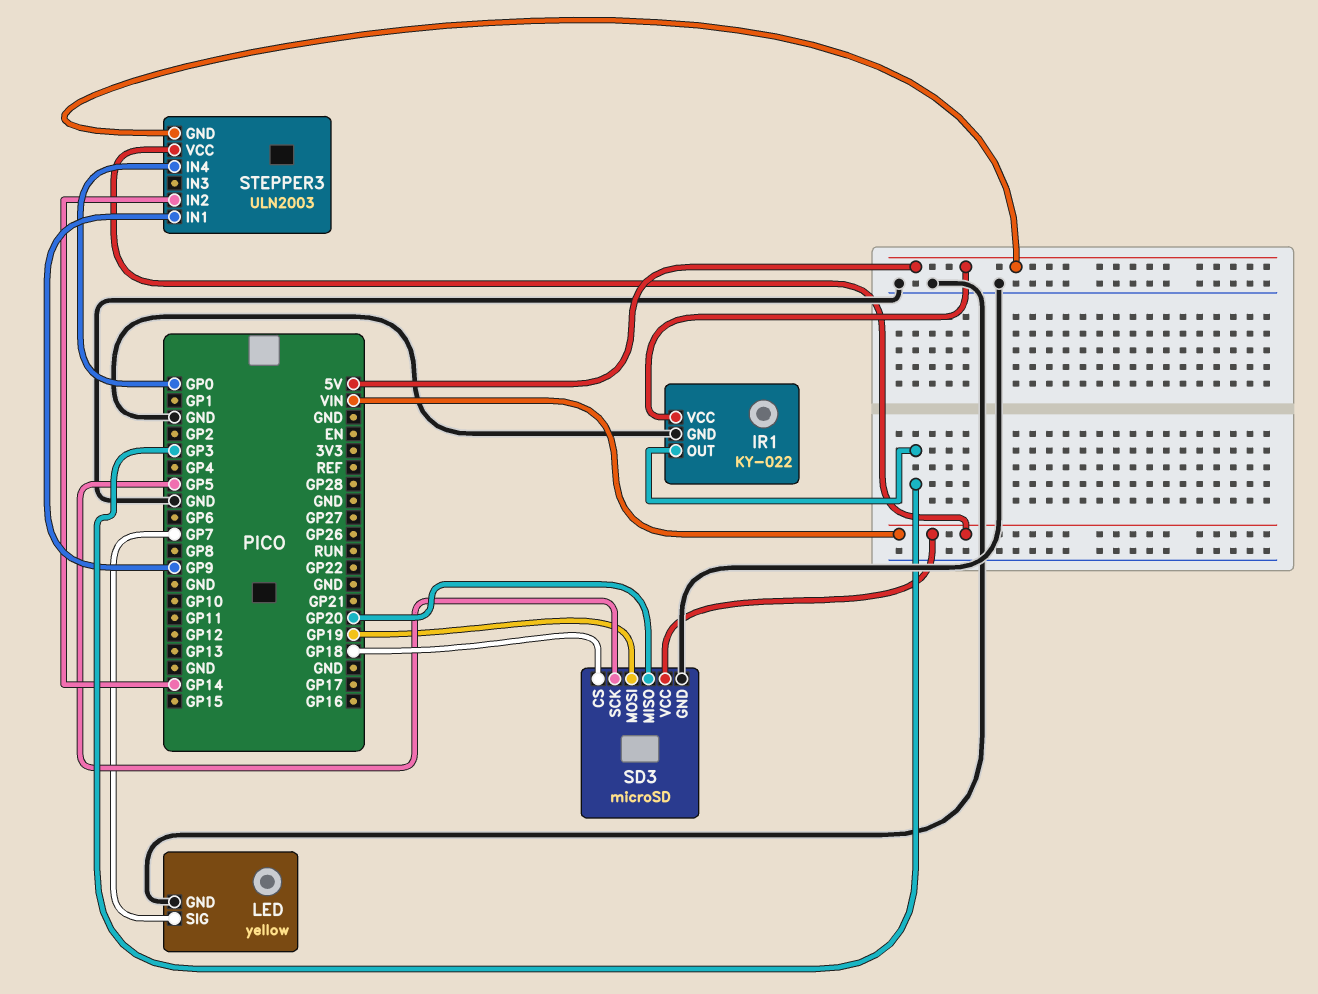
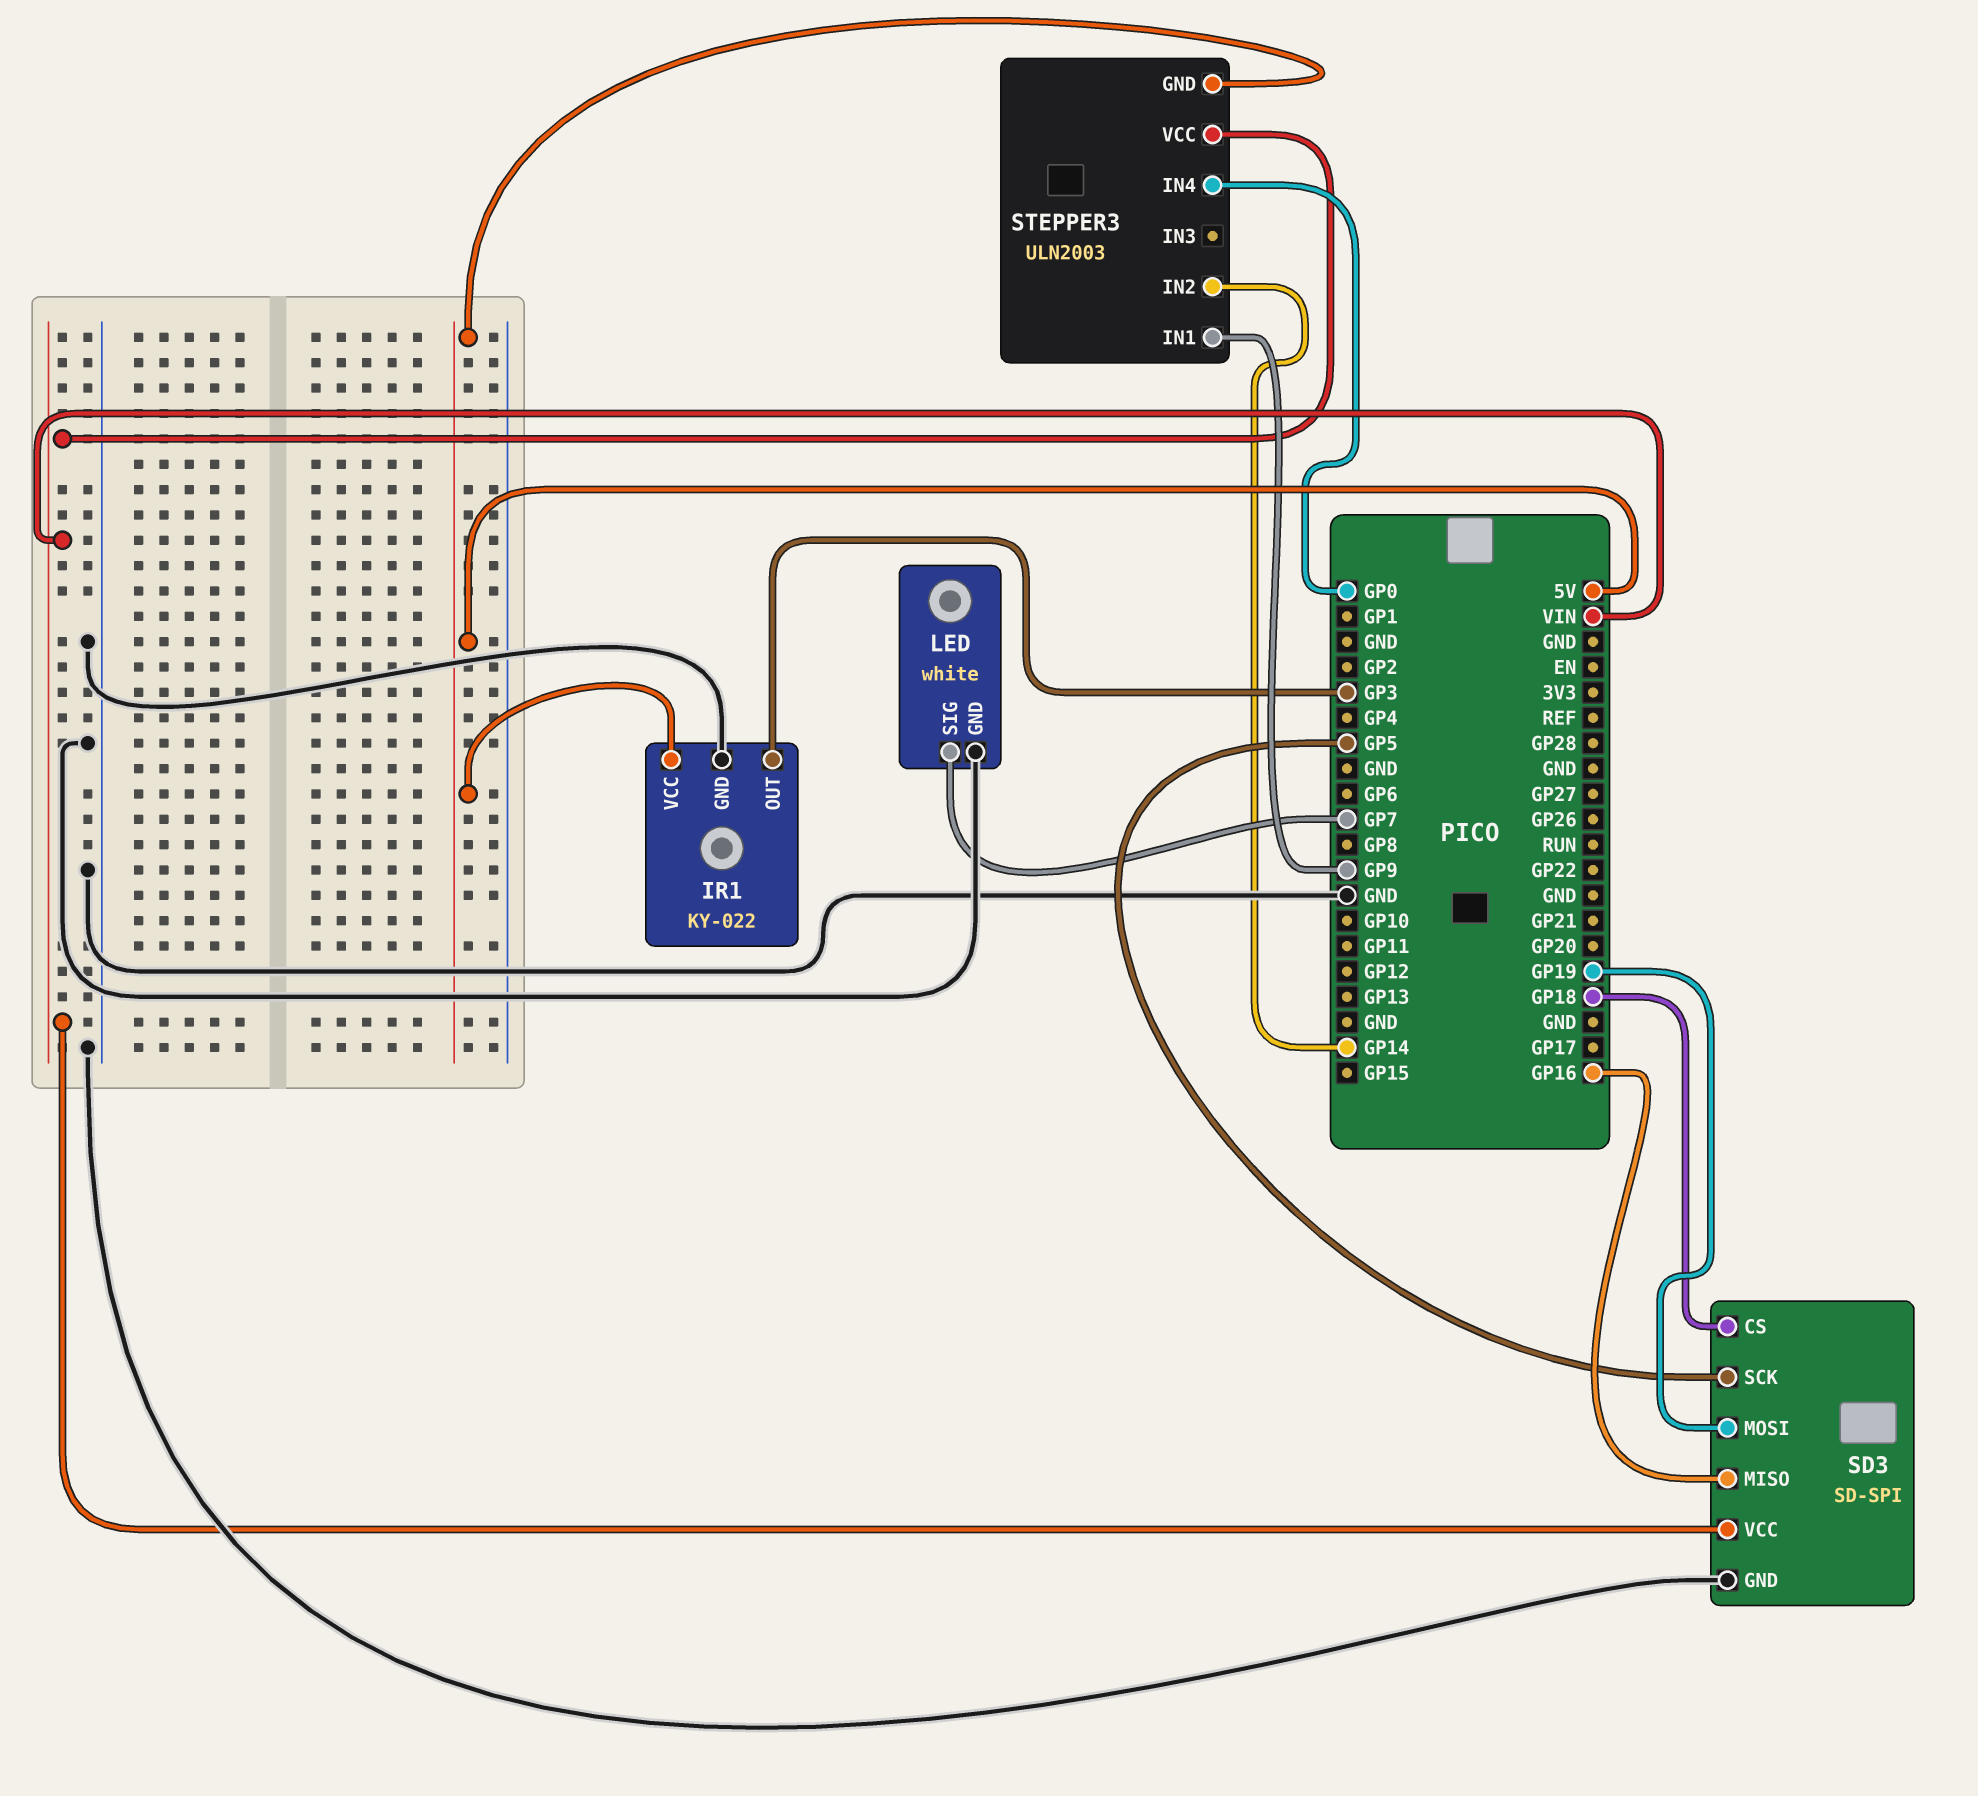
LED: yellow -> white
SD3: microSD -> SD-SPI
SD3 pin MISO: GP20 -> GP16

